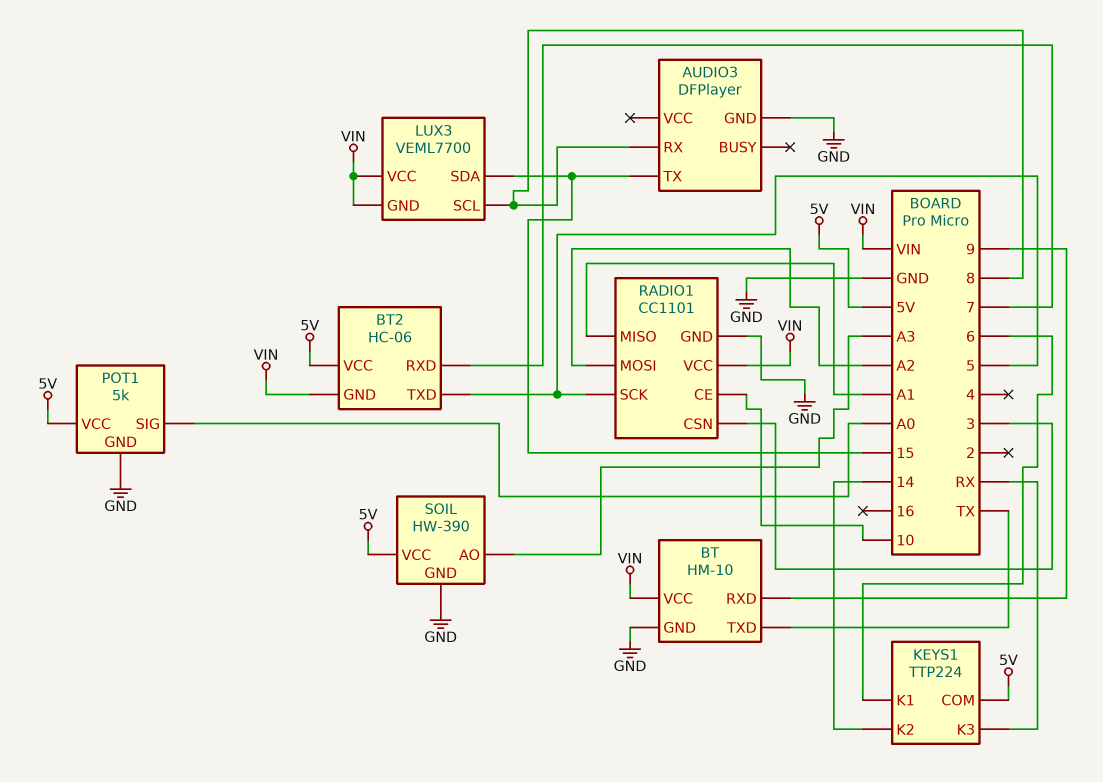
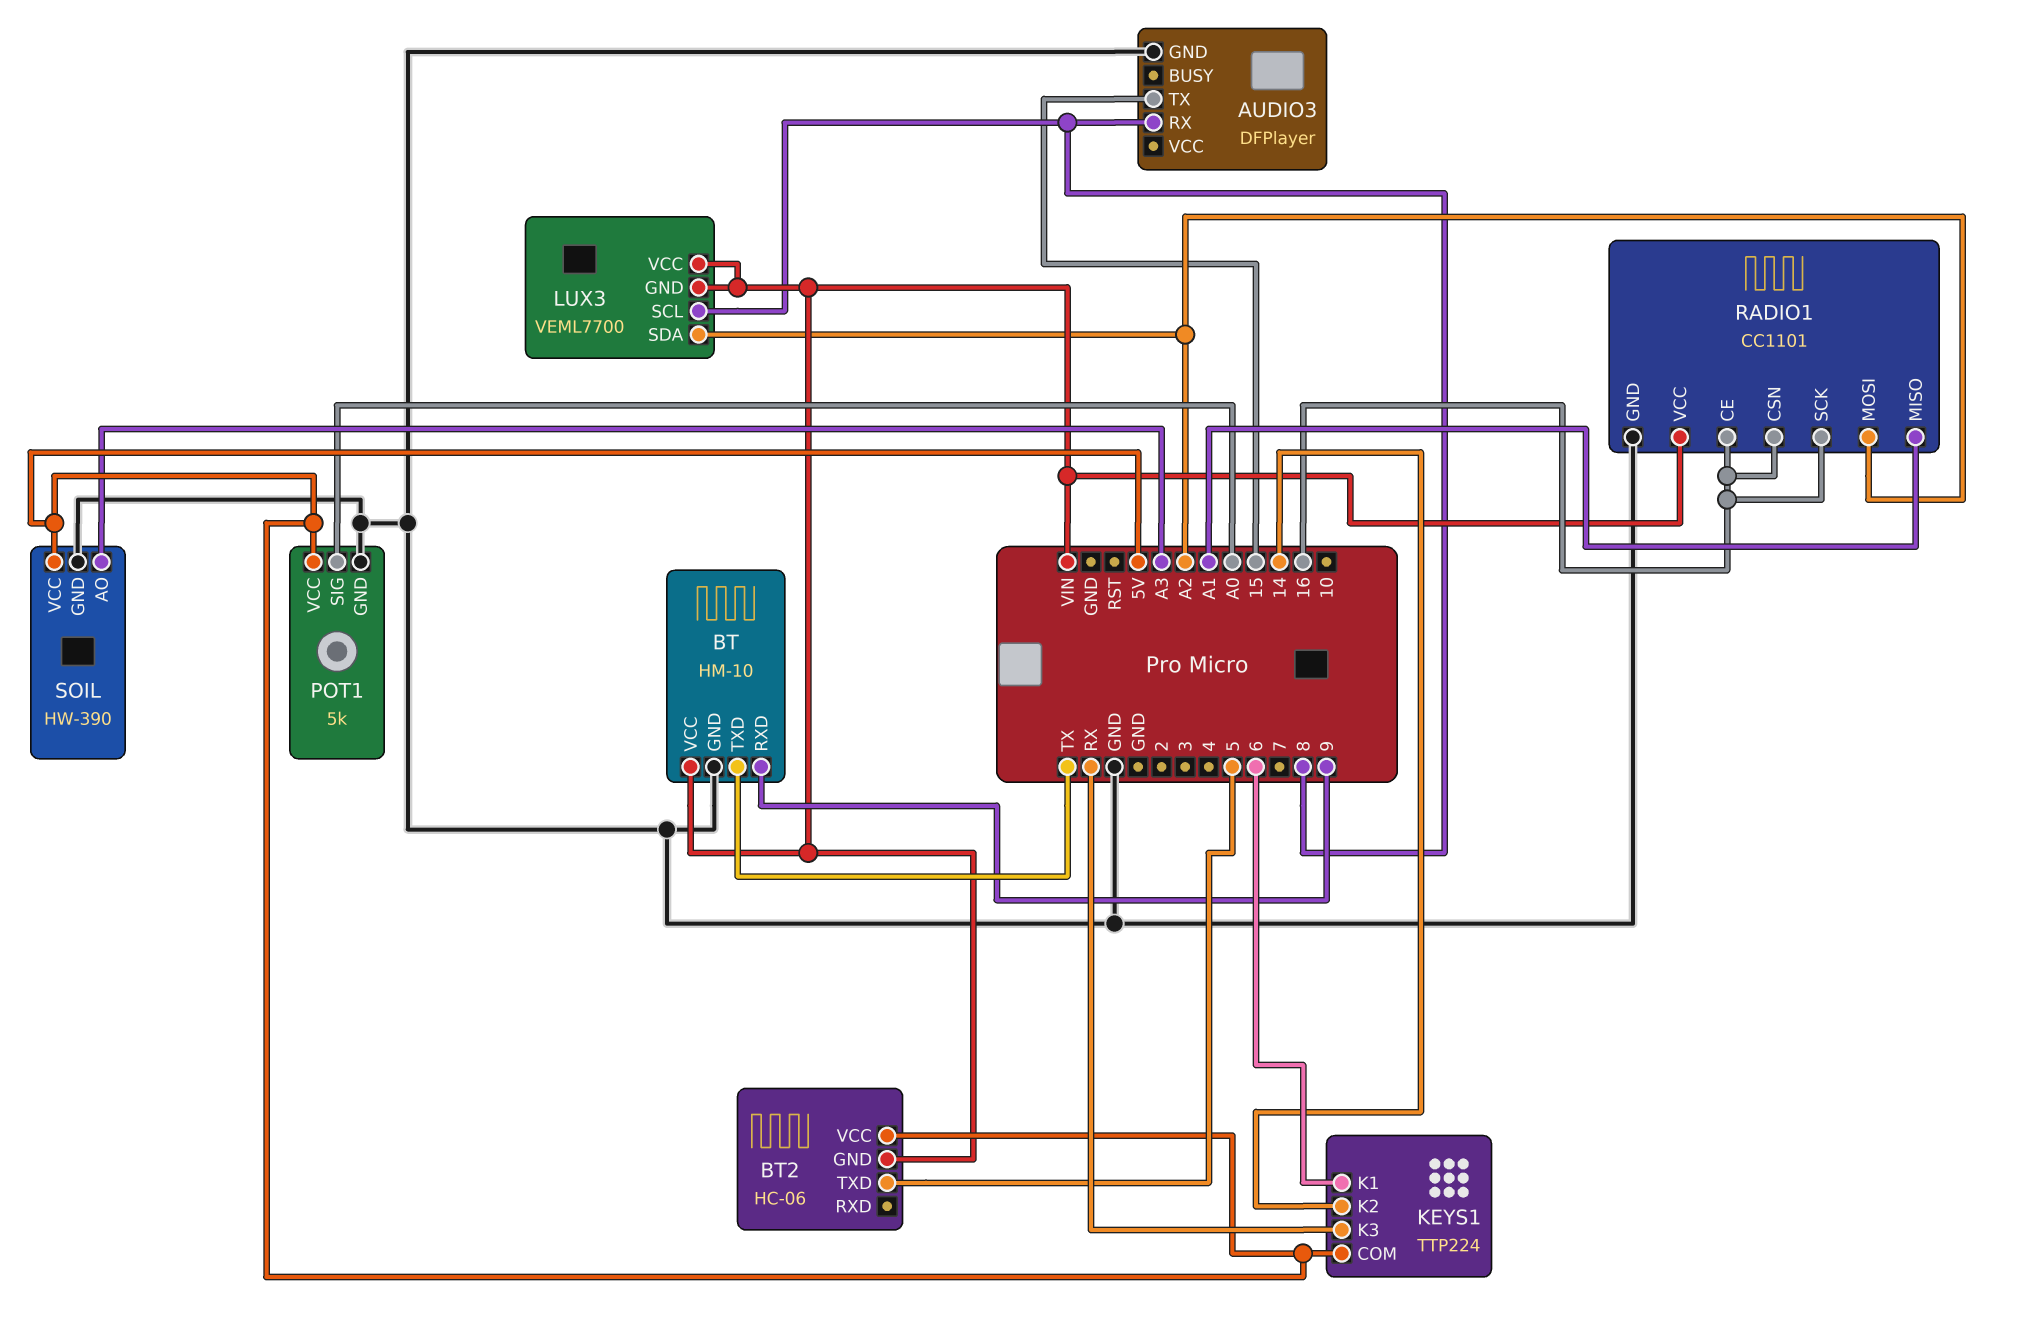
BT2 pin RXD: 7 -> none
LUX3 pin SDA: 15 -> A2
RADIO1 pin CE: 10 -> 16
RADIO1 pin CSN: 3 -> 16
RADIO1 pin SCK: 5 -> 16

